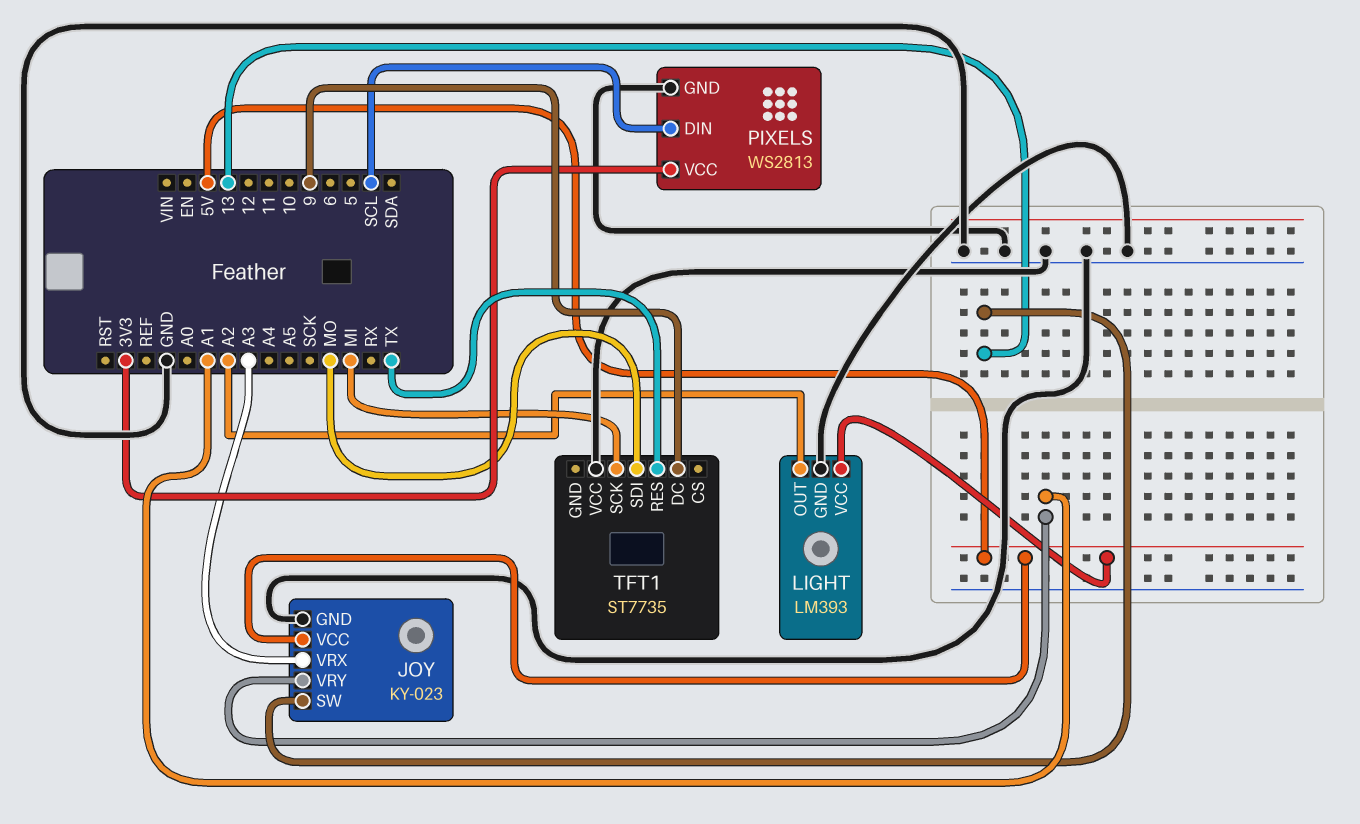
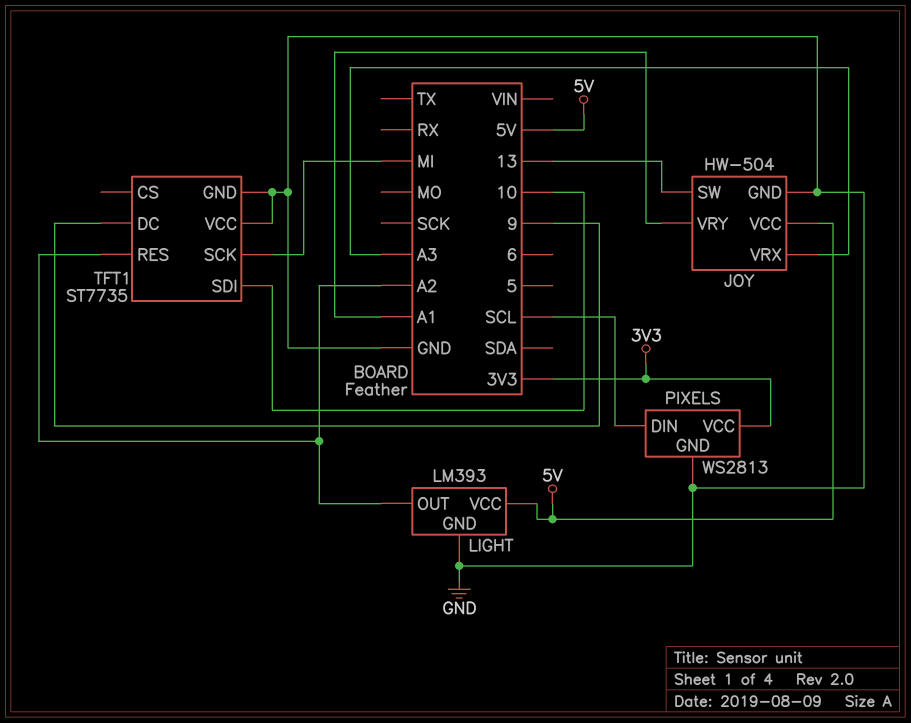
JOY: KY-023 -> HW-504
TFT1 pin GND: none -> GND
TFT1 pin RES: TX -> A2
TFT1 pin SDI: MO -> 10

